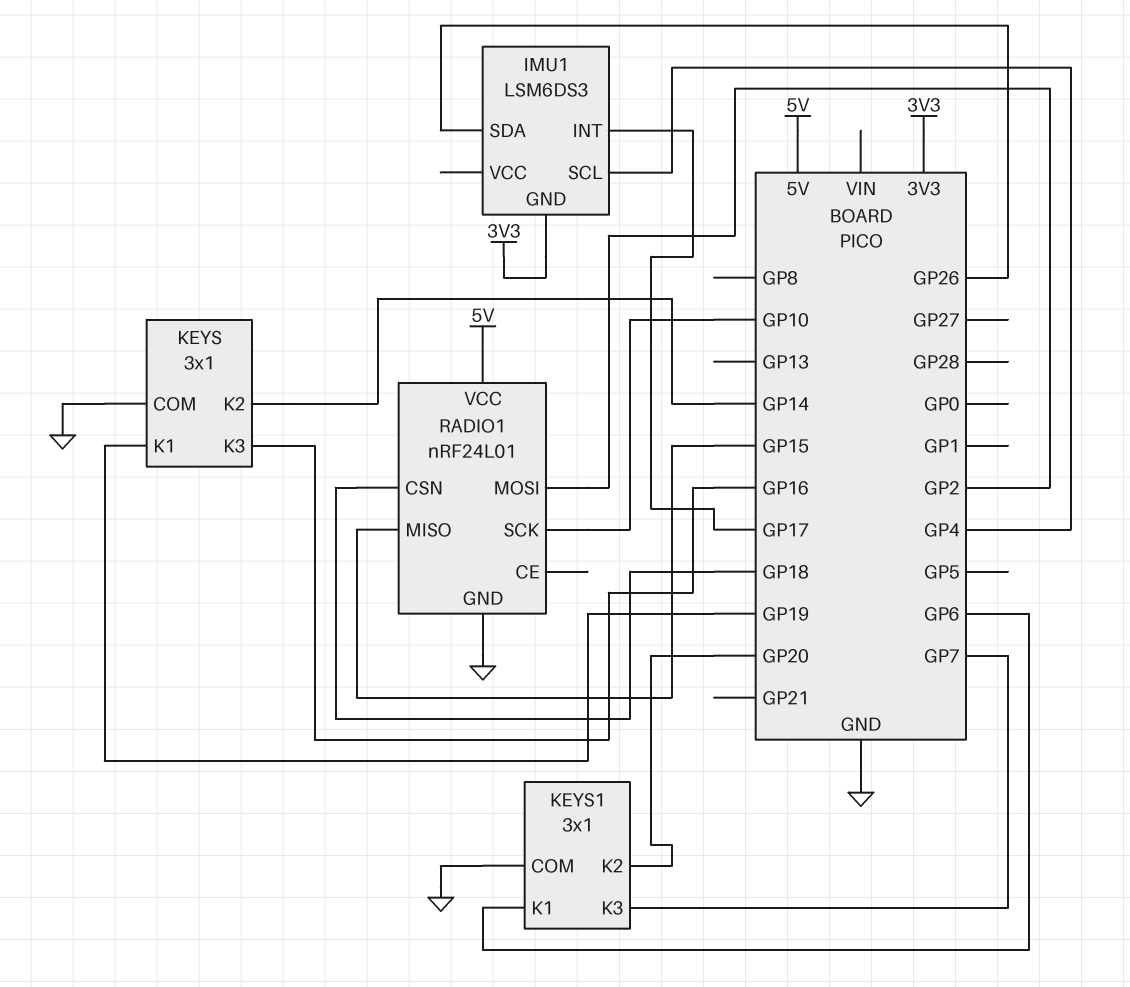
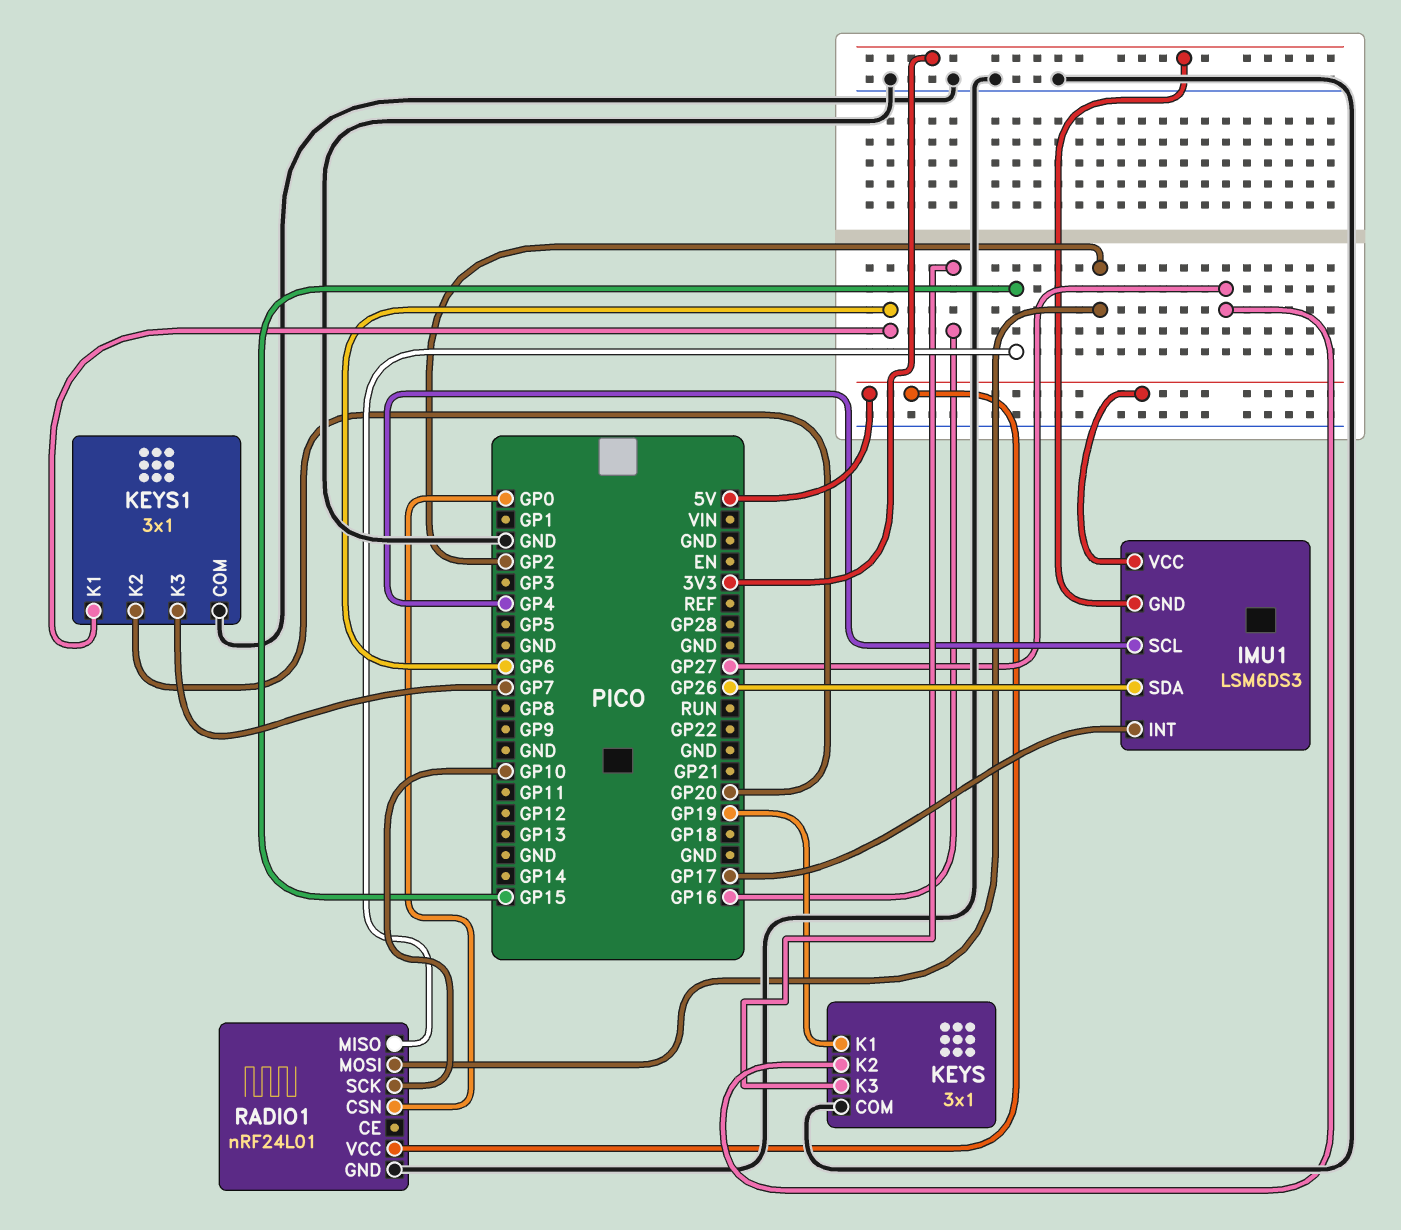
IMU1 pin VCC: none -> 5V
KEYS pin K2: GP14 -> GP27
RADIO1 pin CSN: GP18 -> GP0

